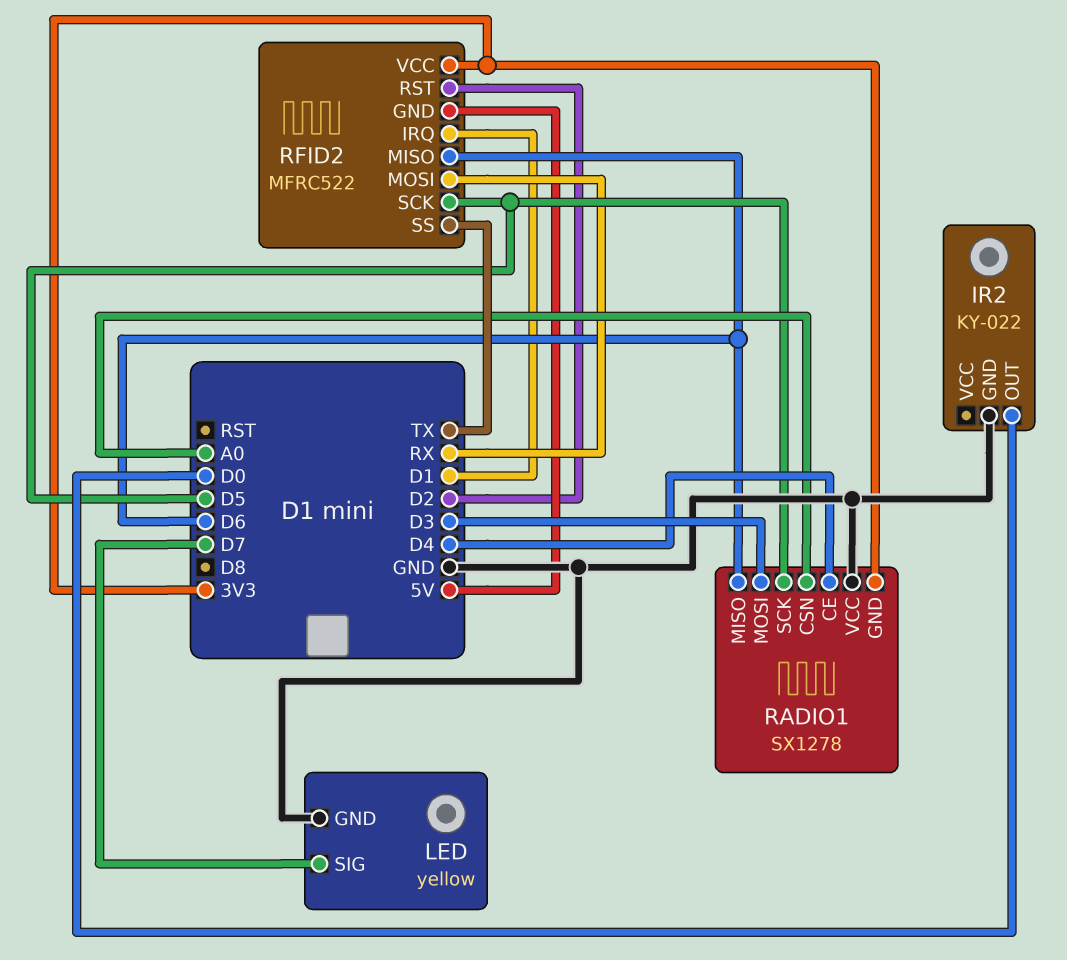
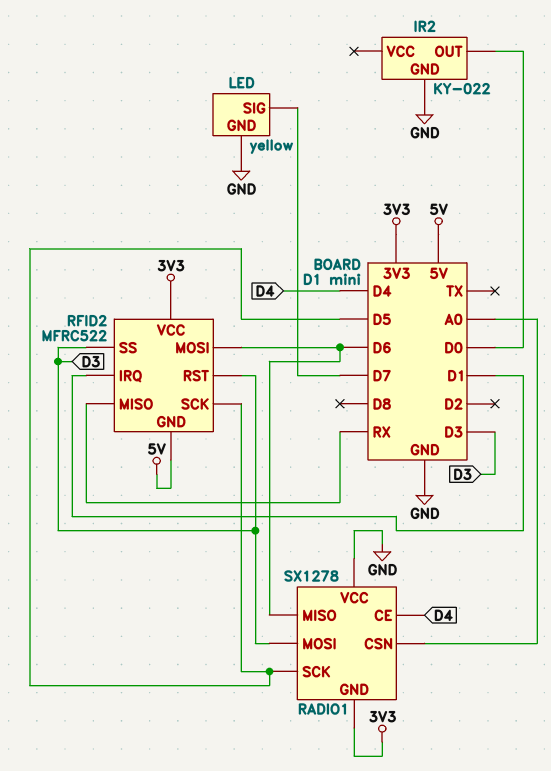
RFID2 pin MISO: D6 -> RX
RFID2 pin MOSI: RX -> D6
RFID2 pin RST: D2 -> D3
RFID2 pin SS: TX -> D3

